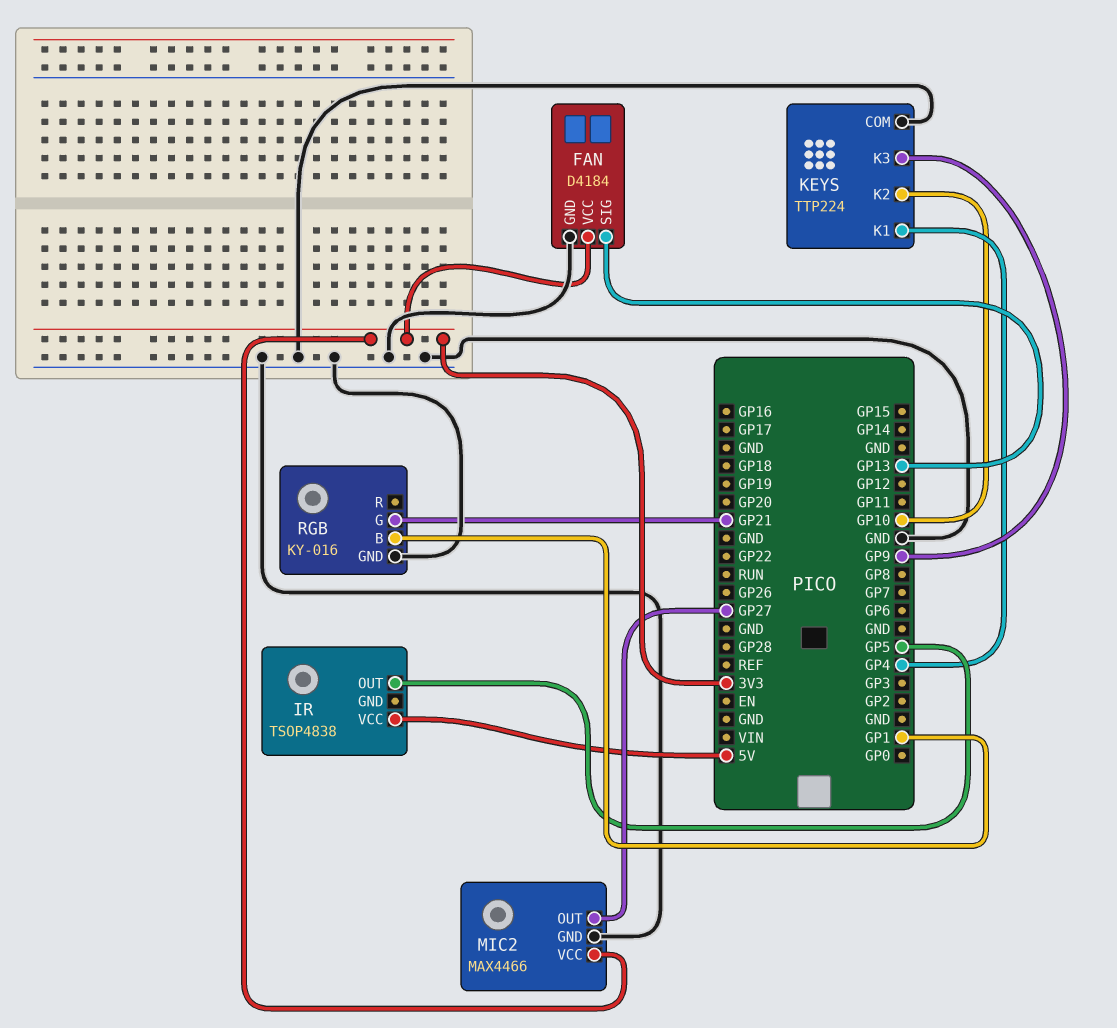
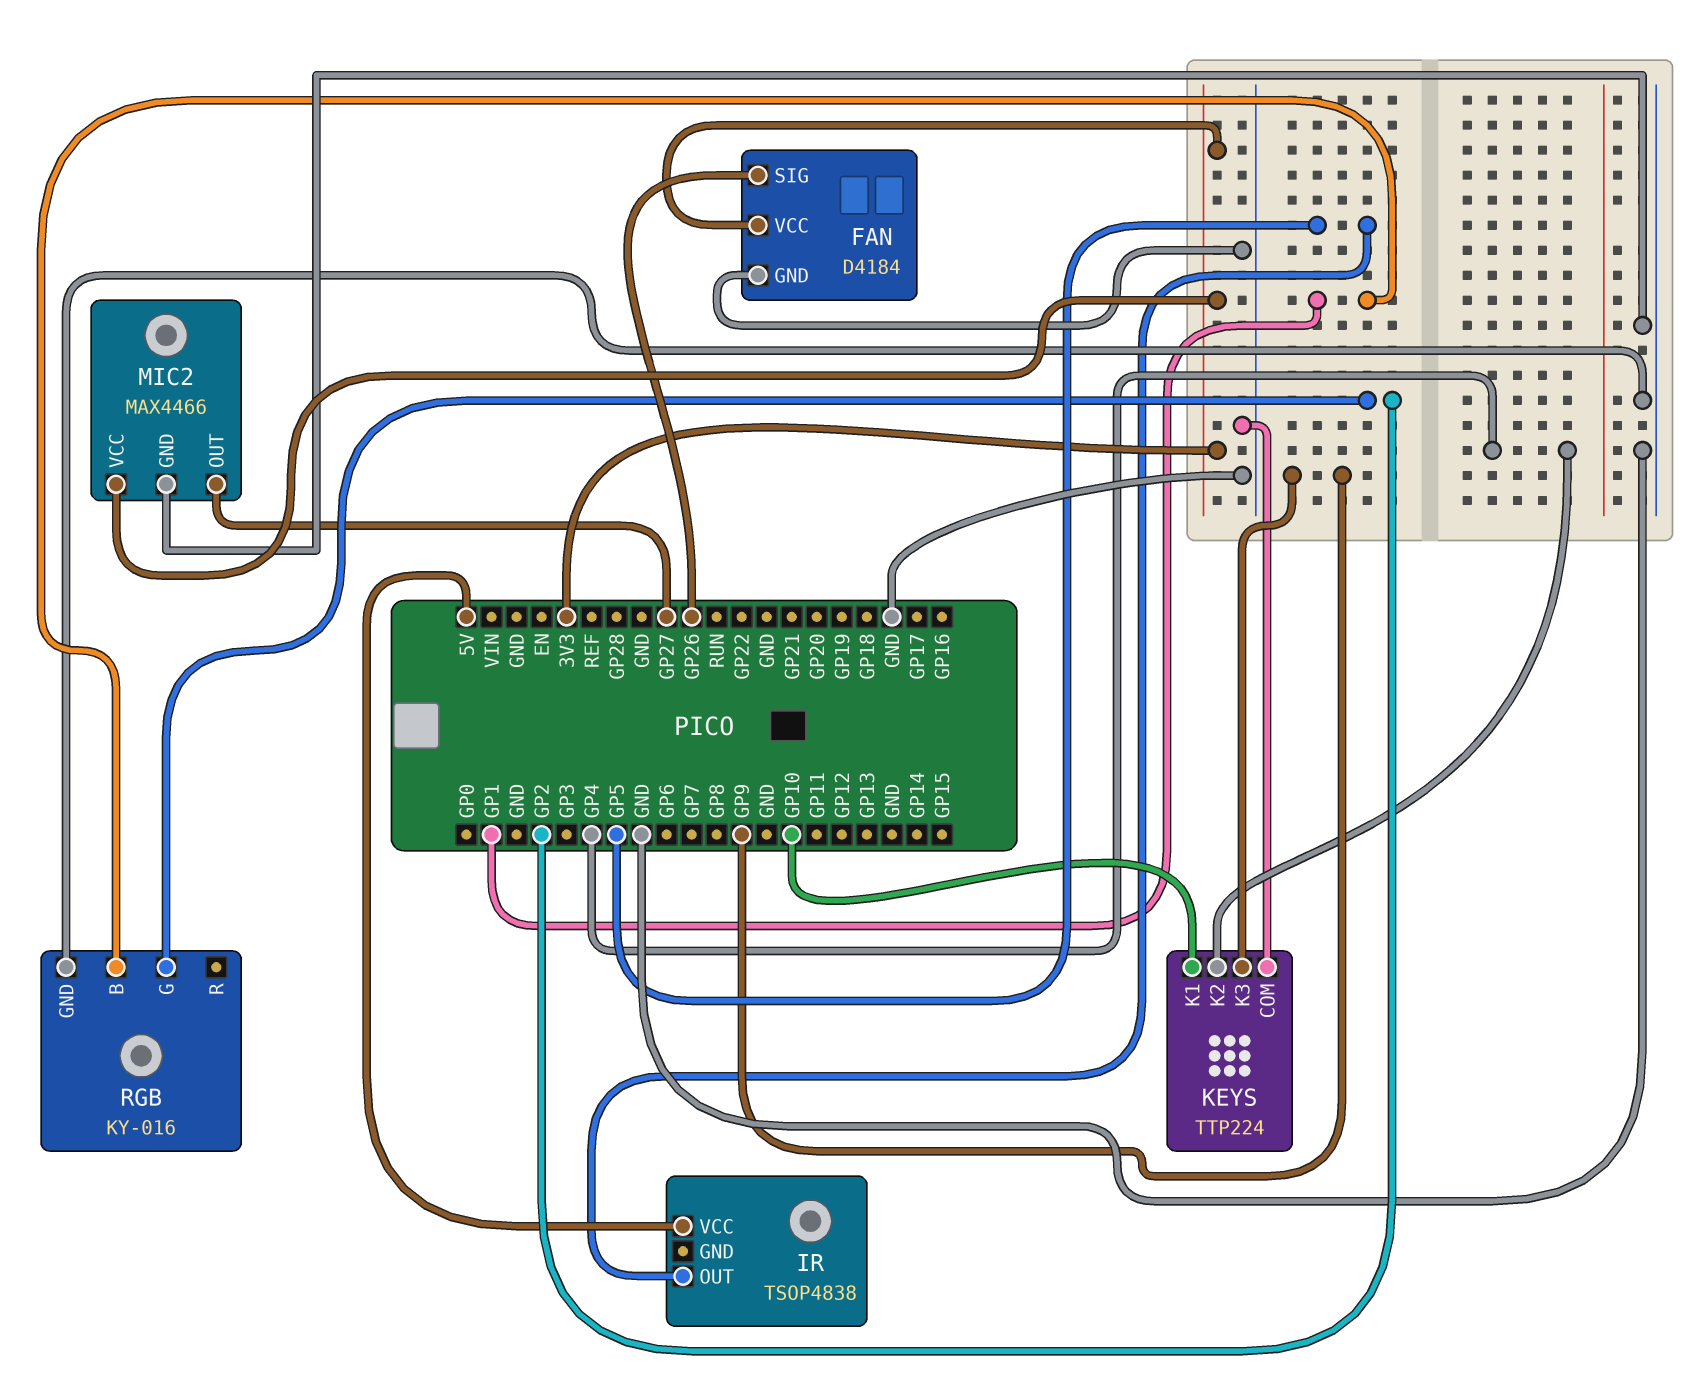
FAN pin SIG: GP13 -> GP26
KEYS pin K1: GP4 -> GP10
KEYS pin K2: GP10 -> GP4
RGB pin G: GP21 -> GP2

